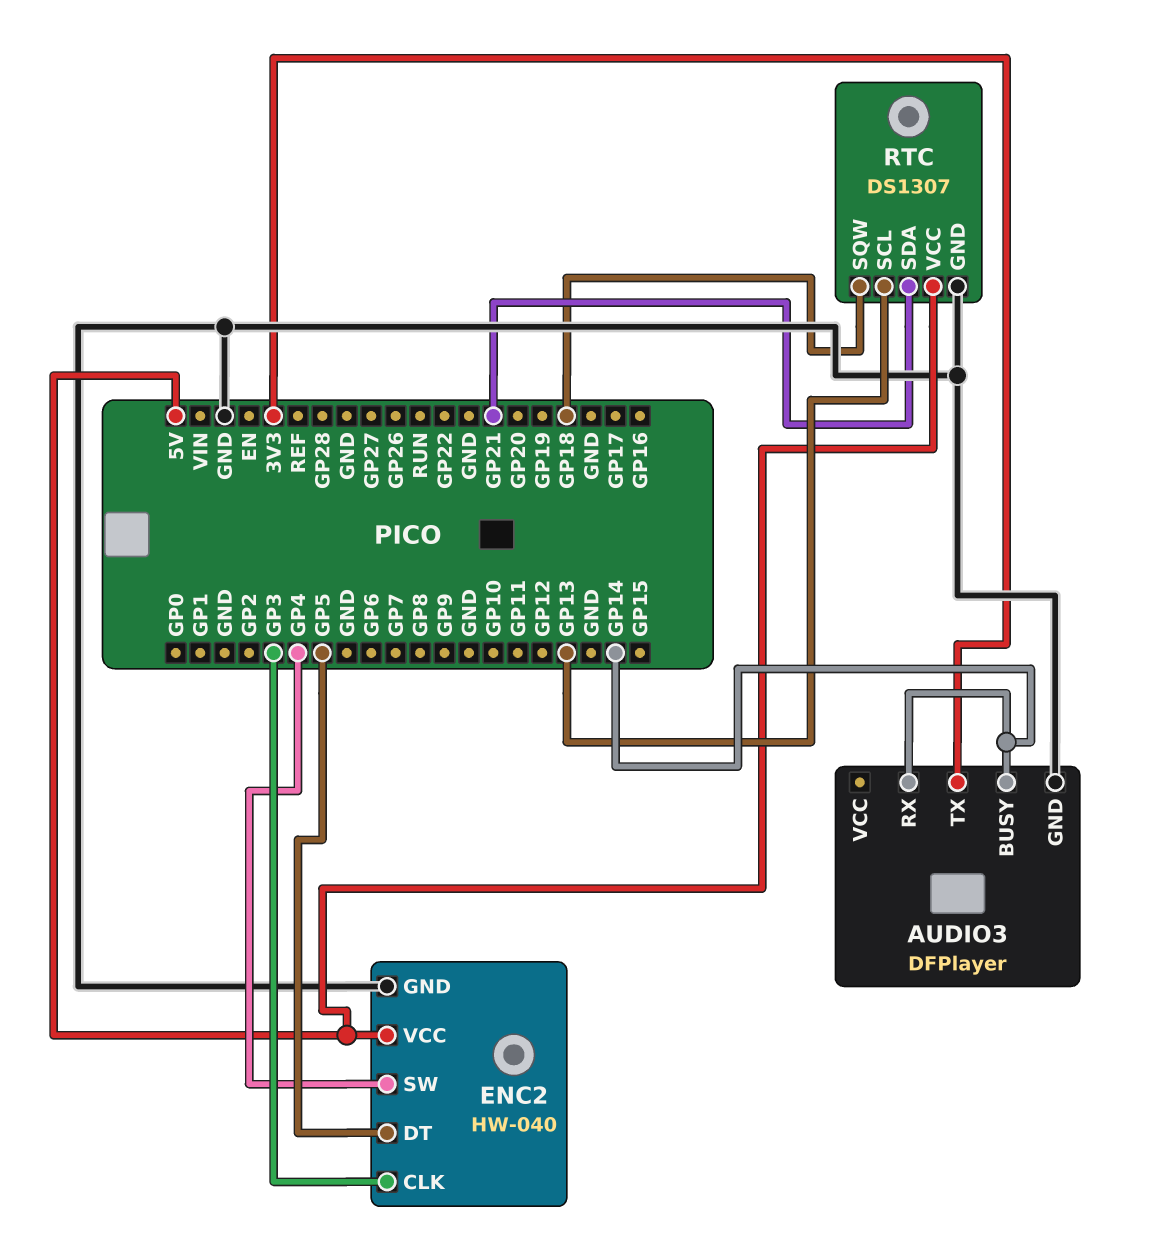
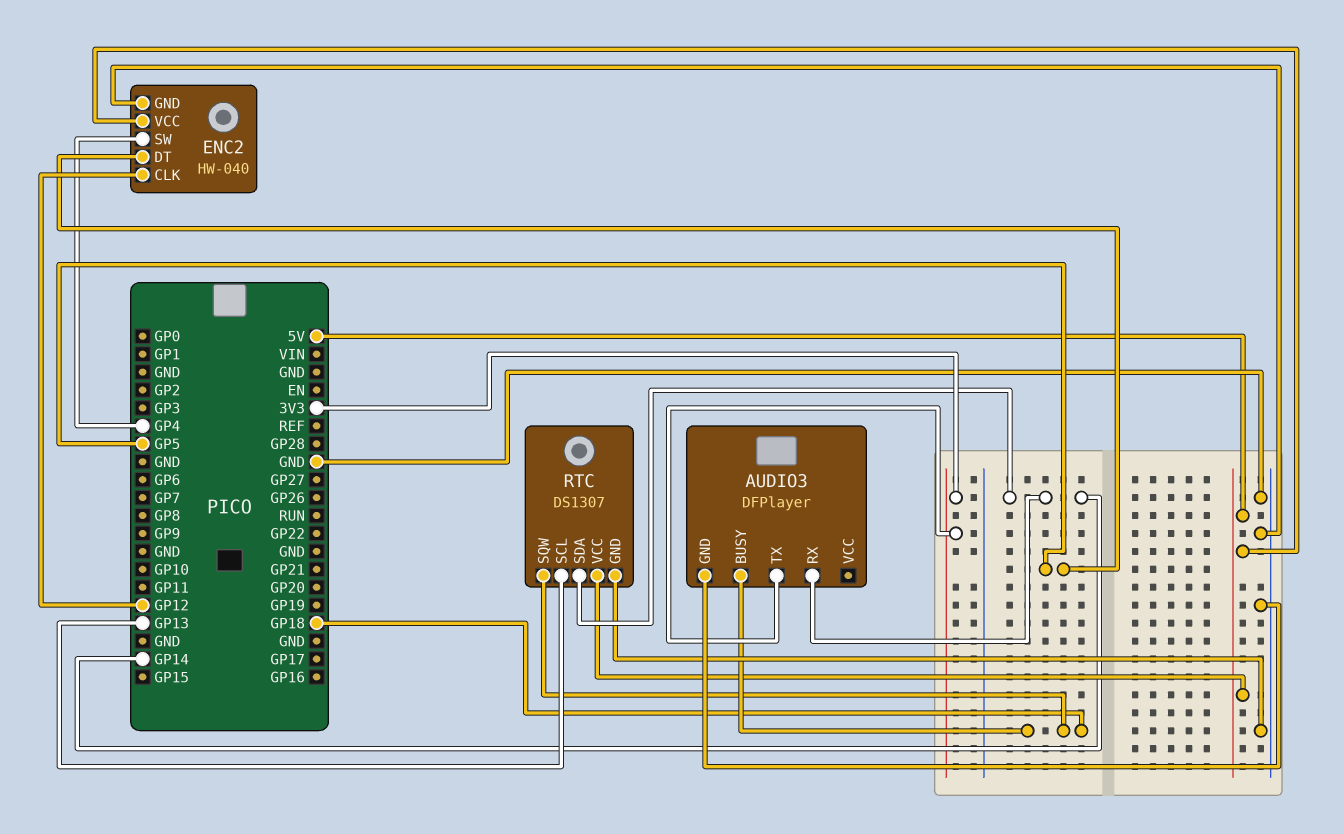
AUDIO3 pin BUSY: GP14 -> GP18
ENC2 pin CLK: GP3 -> GP12
RTC pin SDA: GP21 -> GP14

